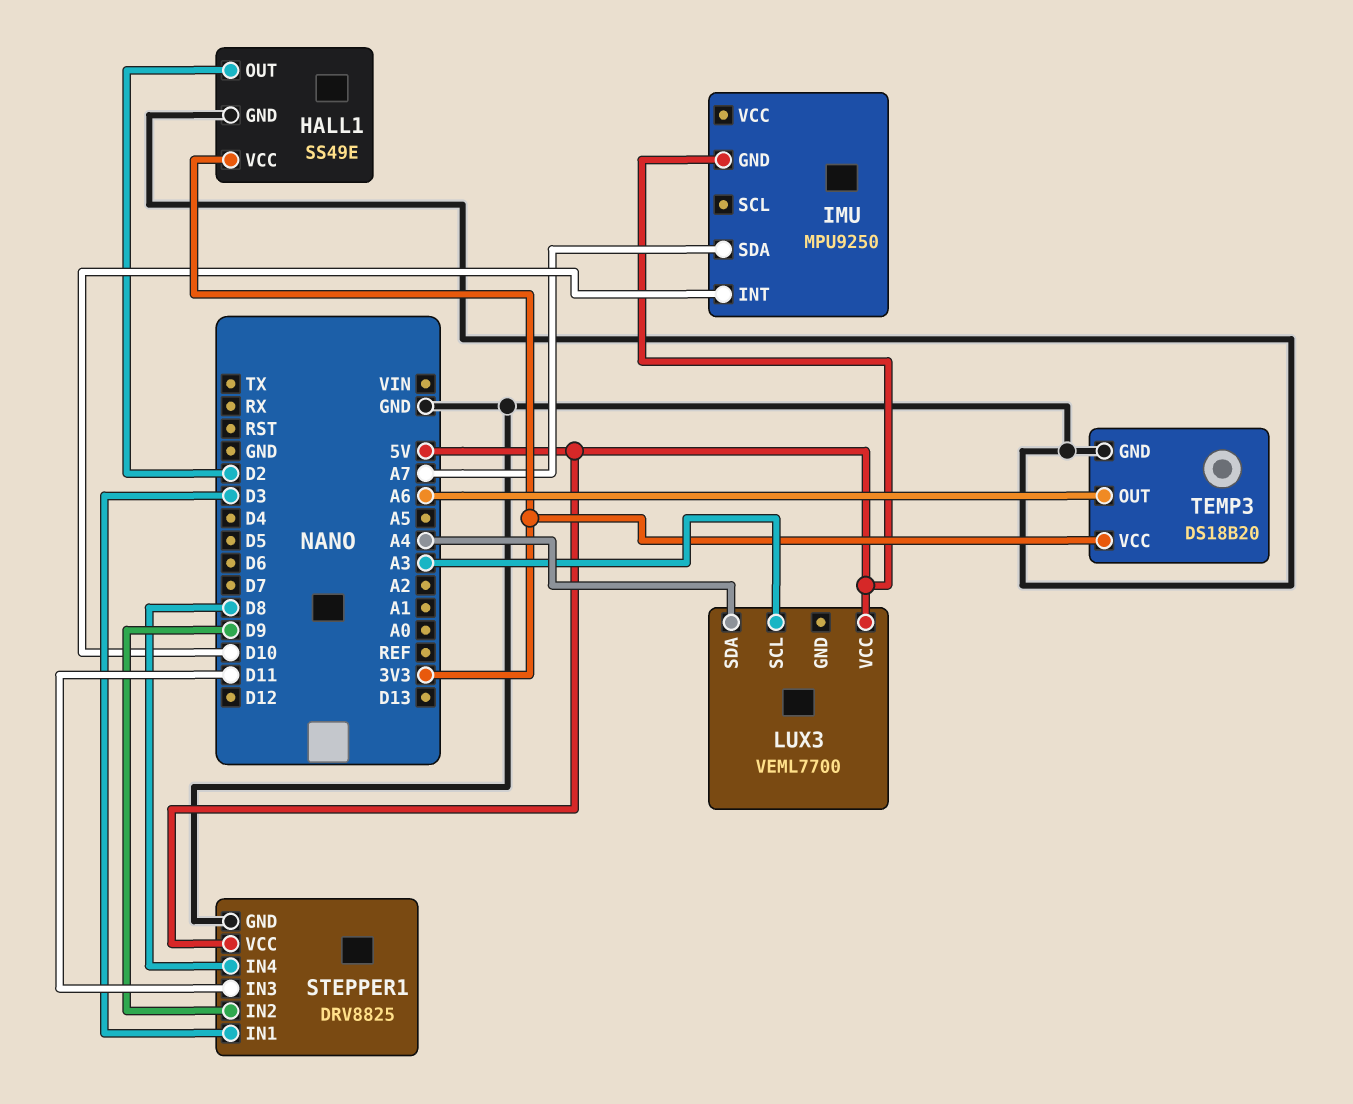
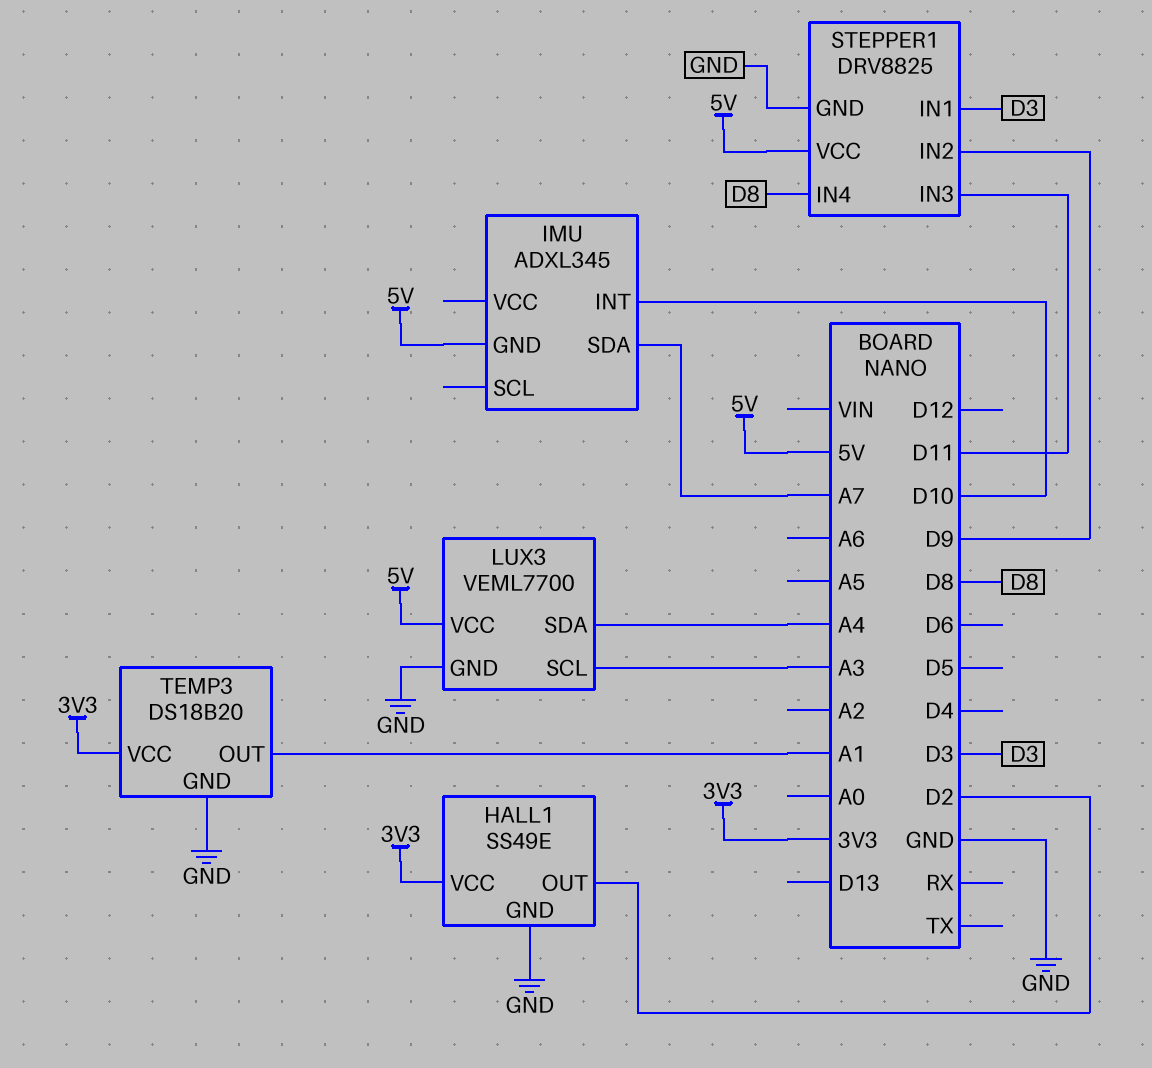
IMU: MPU9250 -> ADXL345
LUX3 pin GND: none -> GND
TEMP3 pin OUT: A6 -> A1

